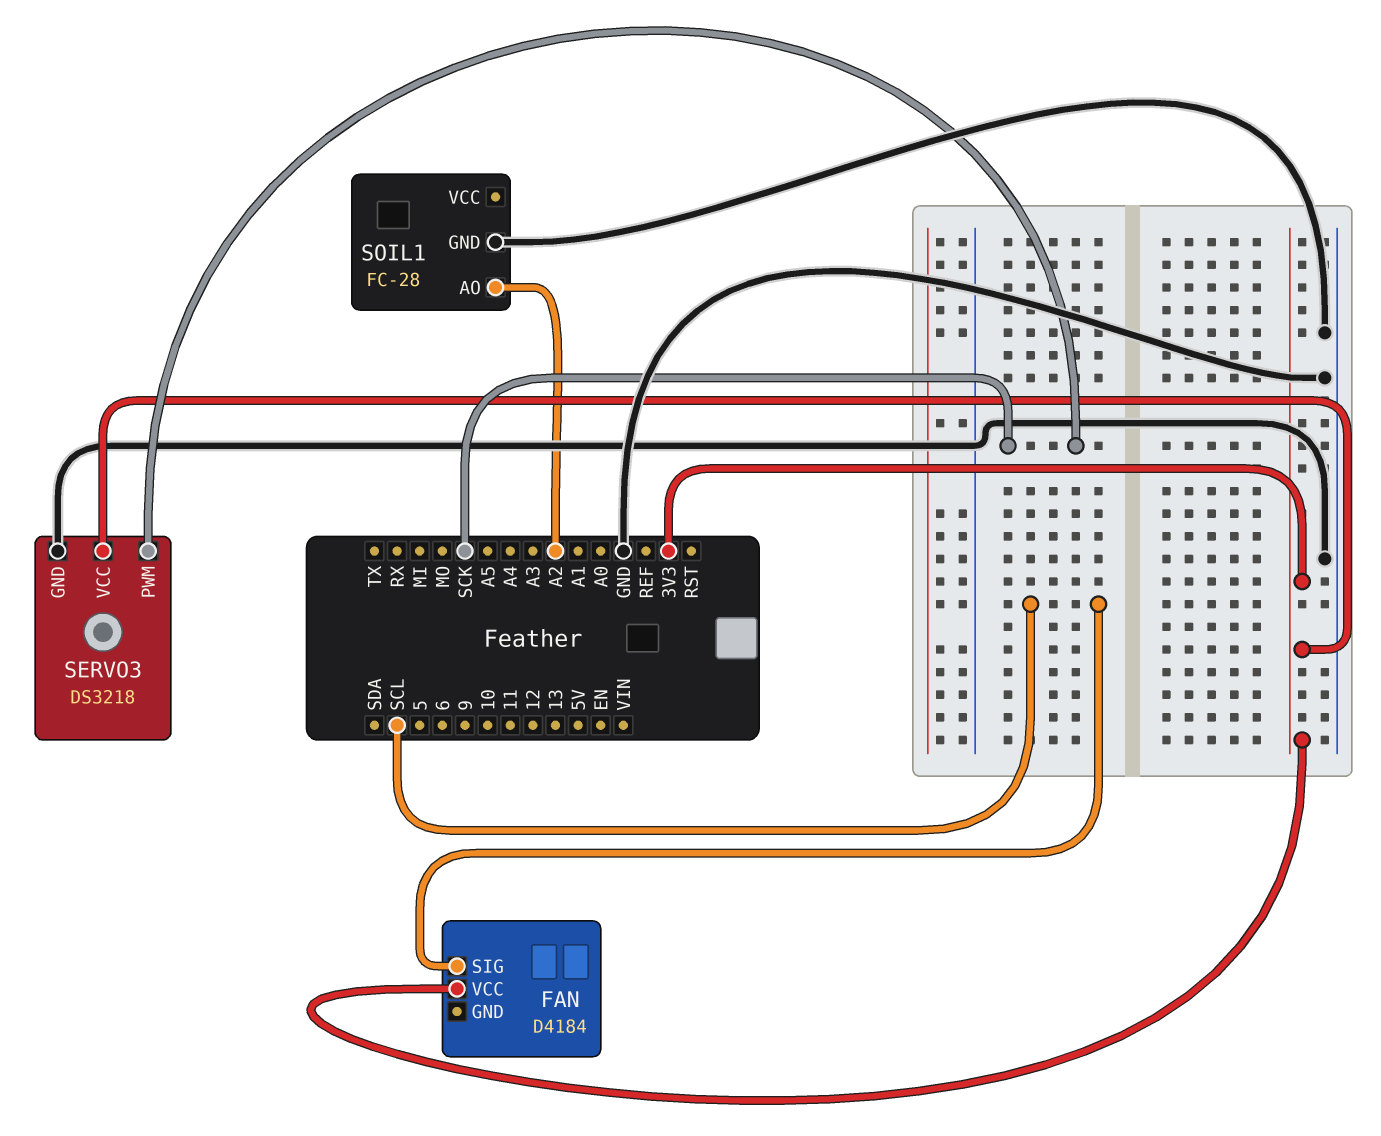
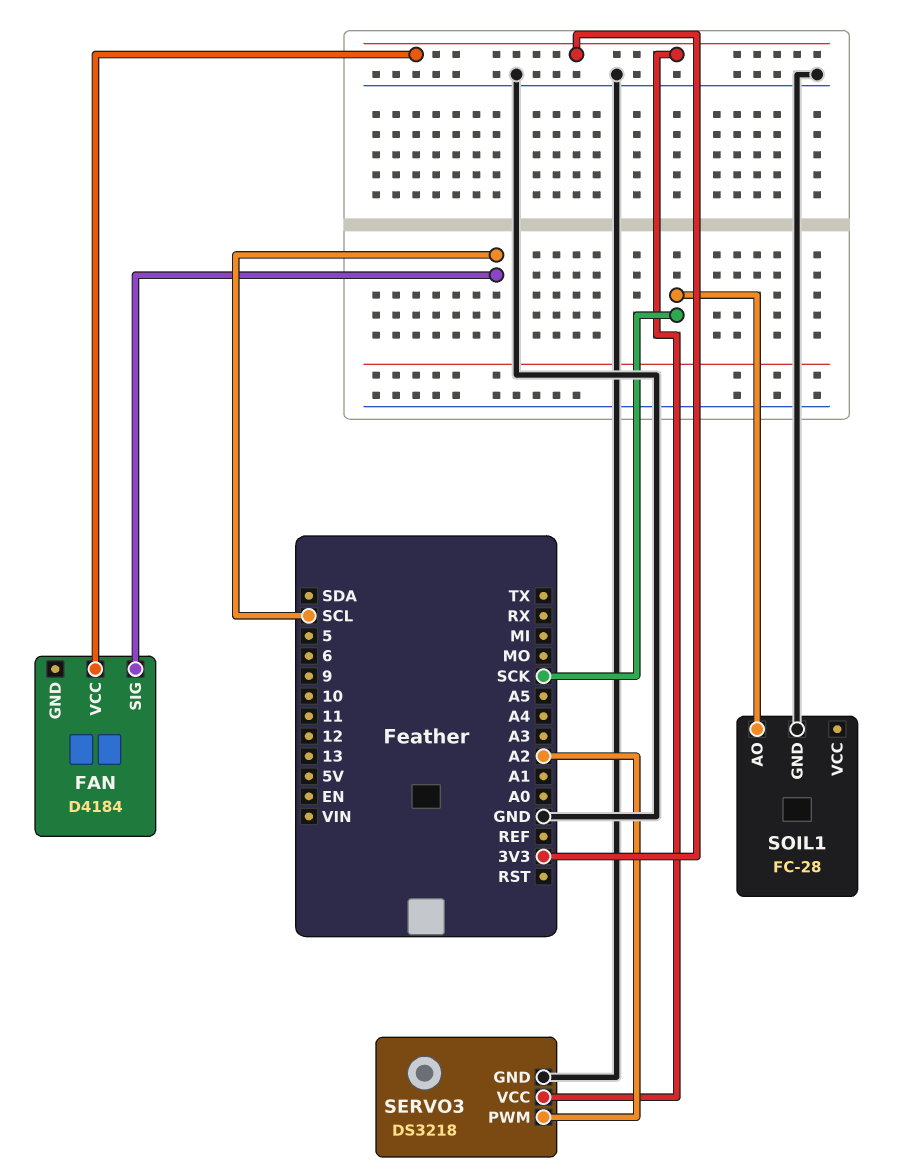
SERVO3 pin PWM: SCK -> A2
SOIL1 pin AO: A2 -> SCK

